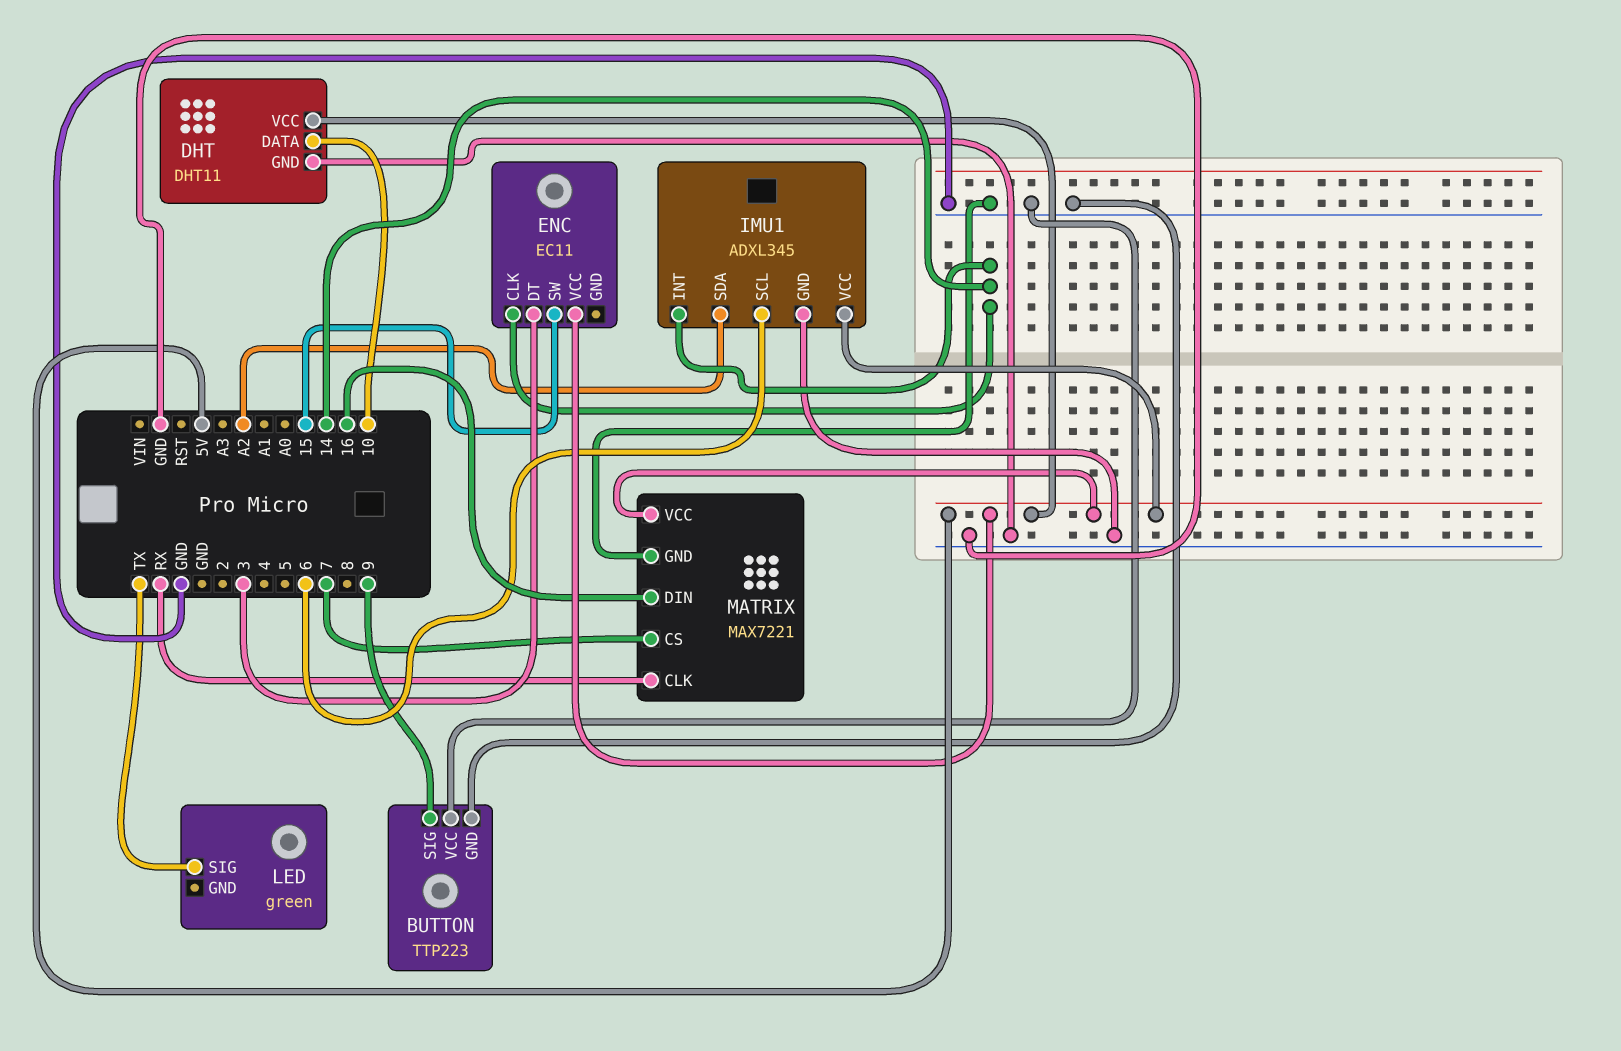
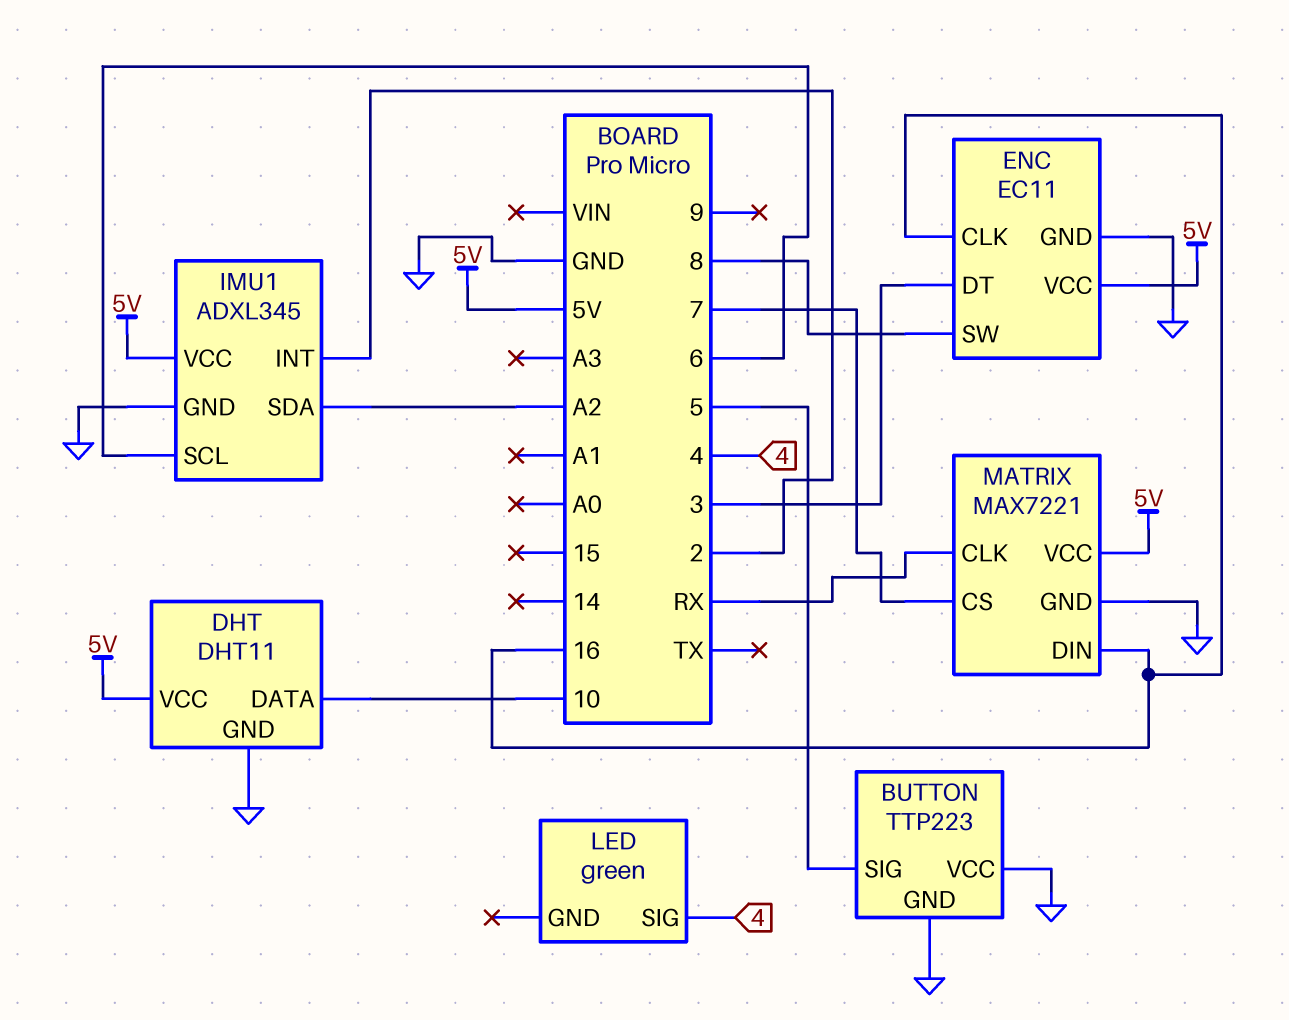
BUTTON pin SIG: 9 -> 5
ENC pin CLK: 14 -> 16
ENC pin GND: none -> GND
ENC pin SW: 15 -> 8
IMU1 pin INT: 14 -> 2
LED pin SIG: TX -> 4

